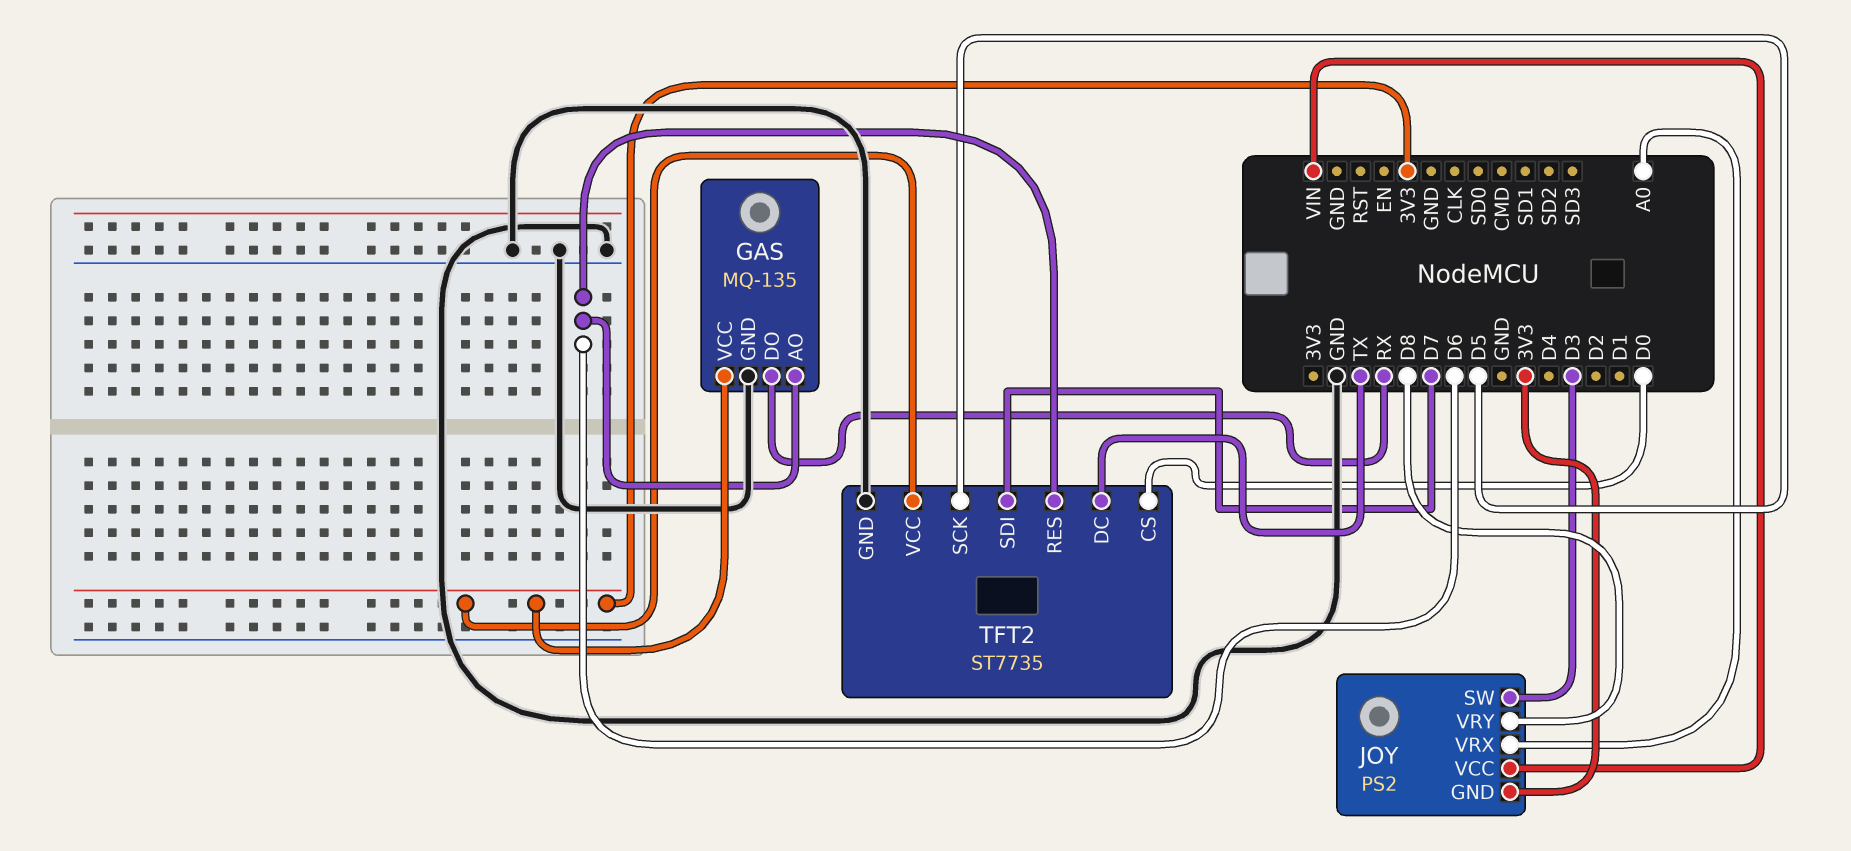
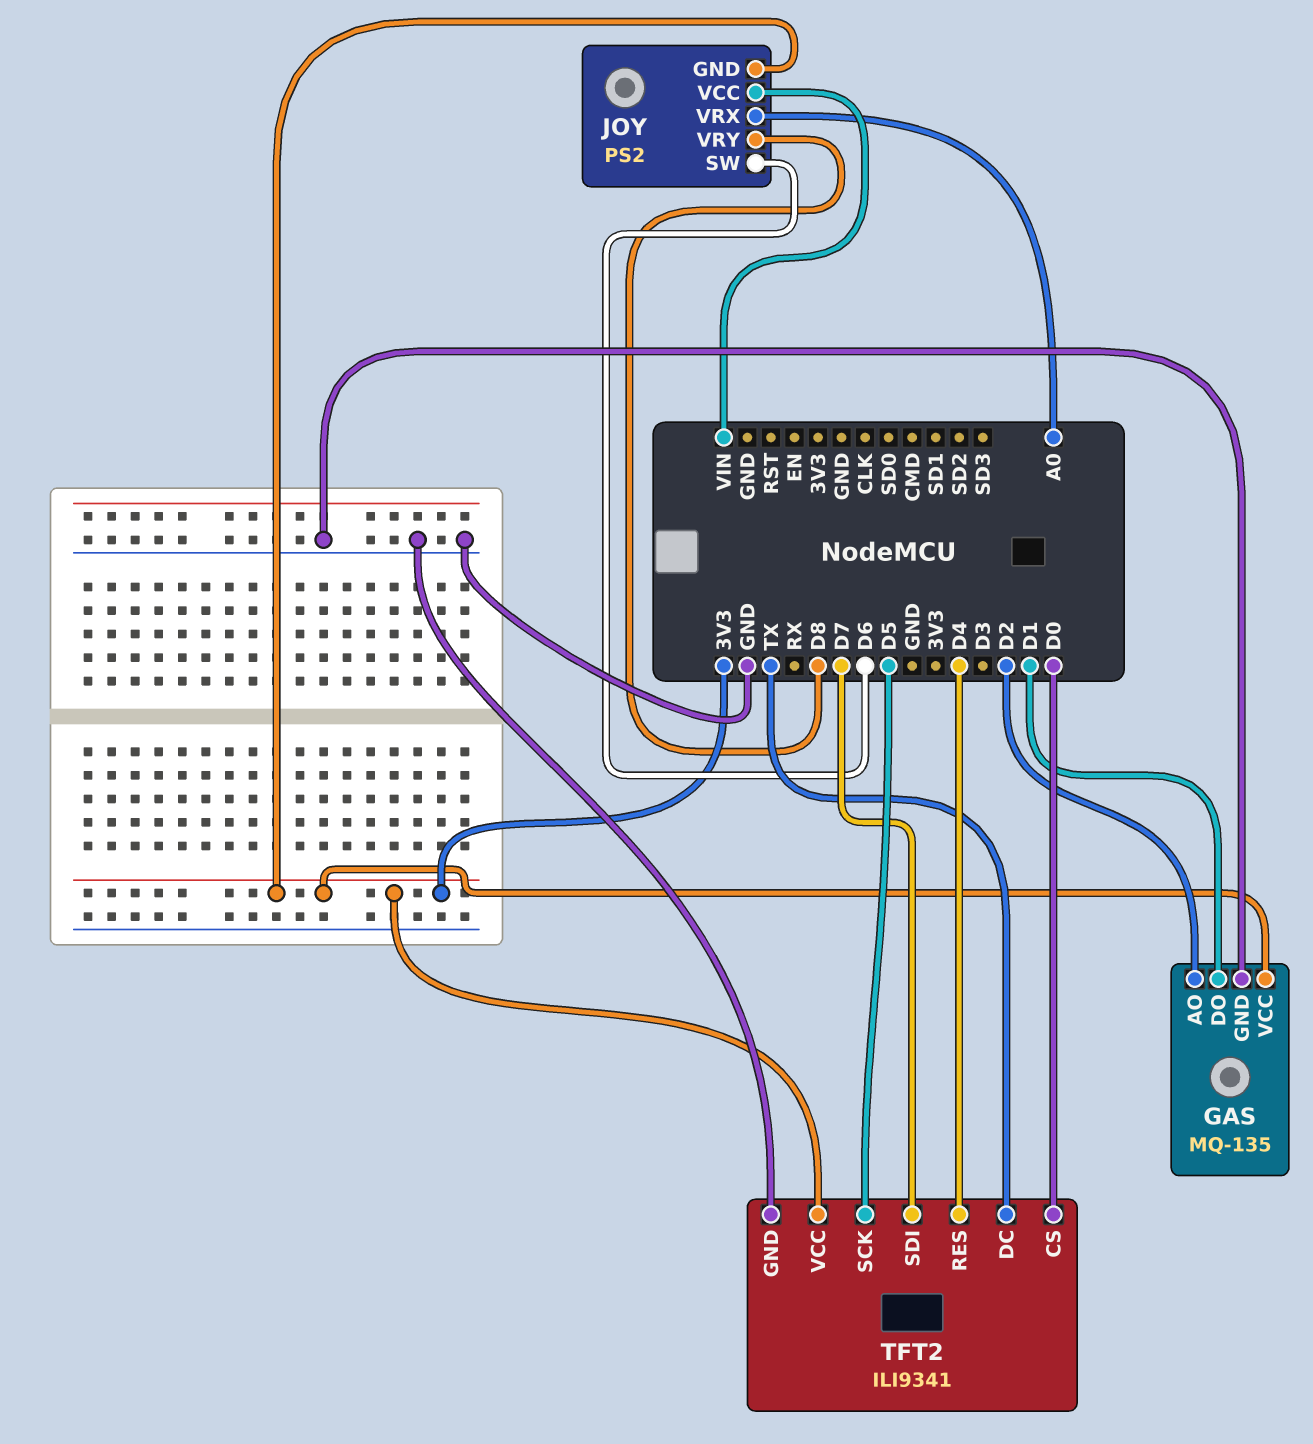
GAS pin AO: D6 -> D2
GAS pin DO: RX -> D1
JOY pin SW: D3 -> D6
TFT2: ST7735 -> ILI9341
TFT2 pin RES: D6 -> D4

